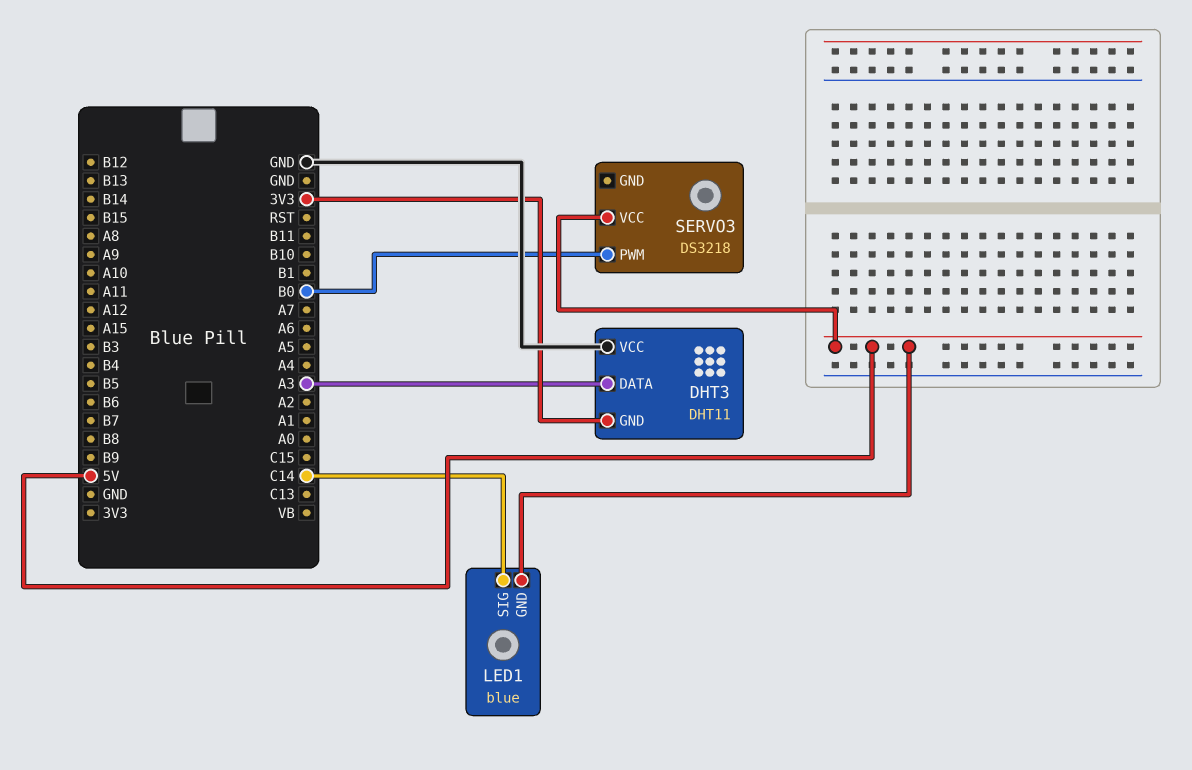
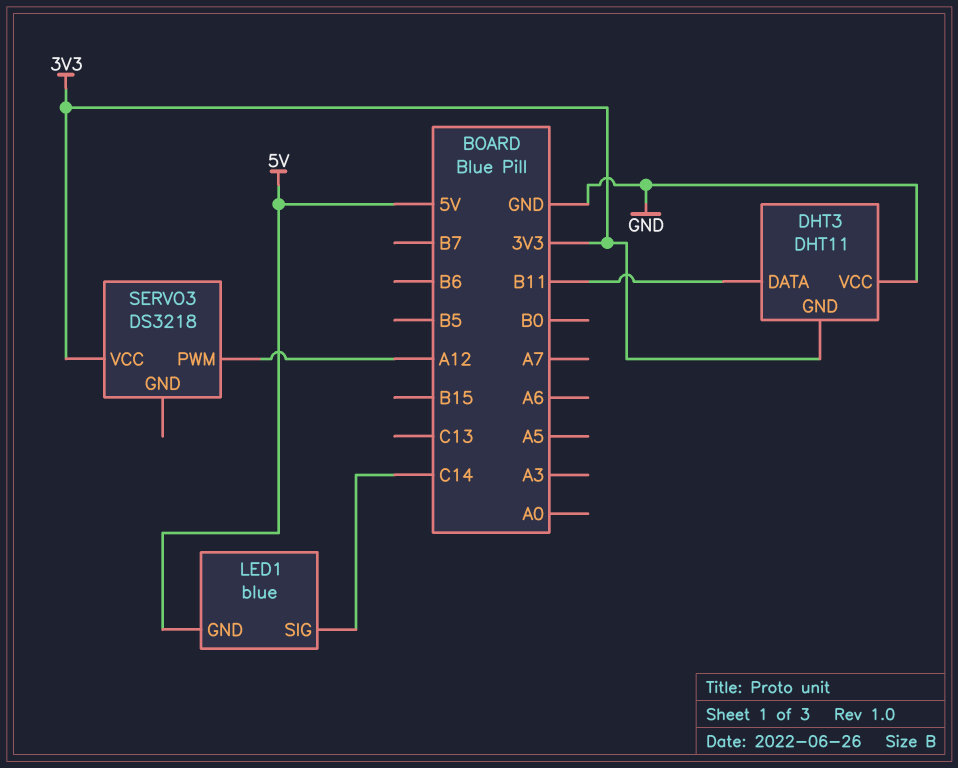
DHT3 pin DATA: A3 -> B11
SERVO3 pin PWM: B0 -> A12
SERVO3 pin VCC: 5V -> 3V3

